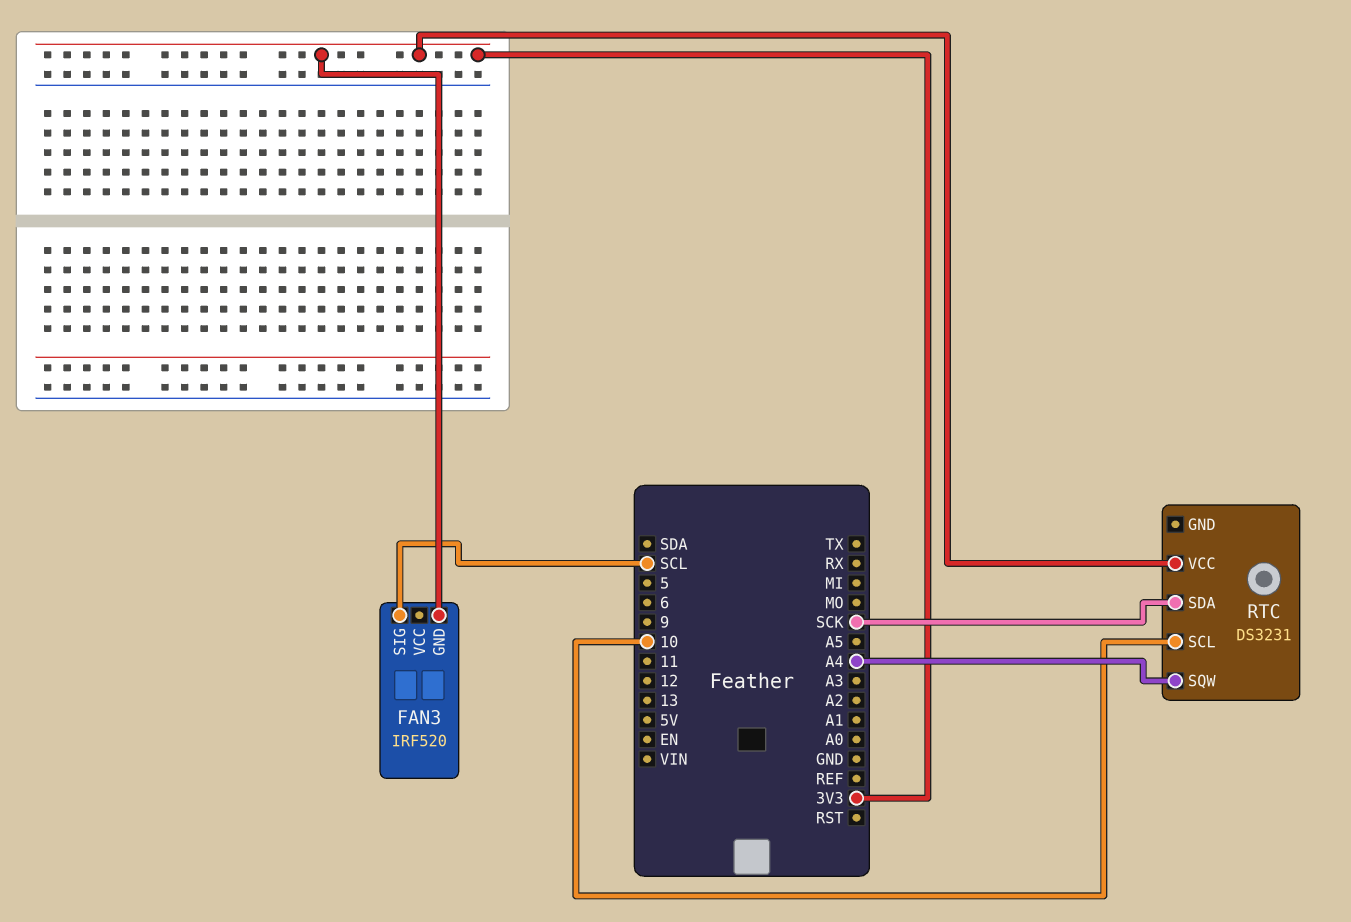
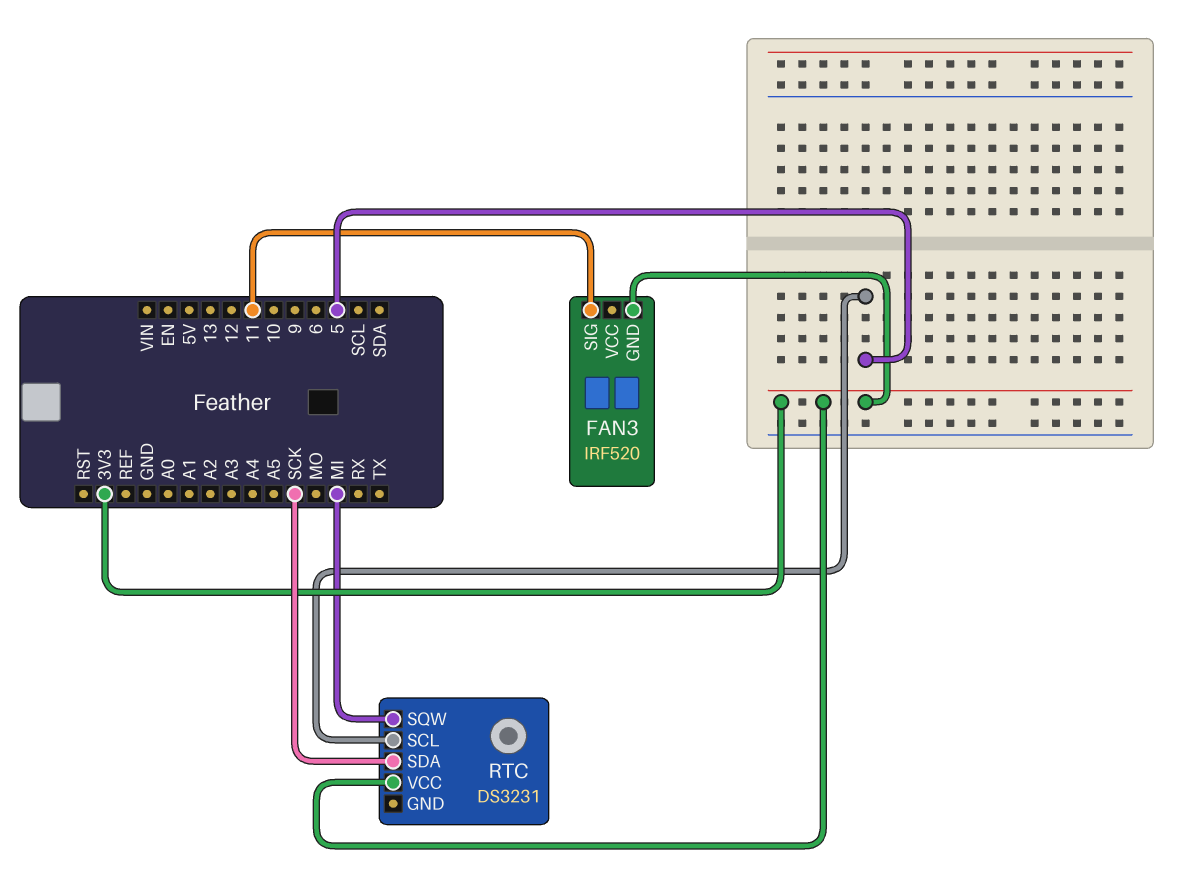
FAN3 pin SIG: SCL -> 11
RTC pin SCL: 10 -> 5
RTC pin SQW: A4 -> MI

